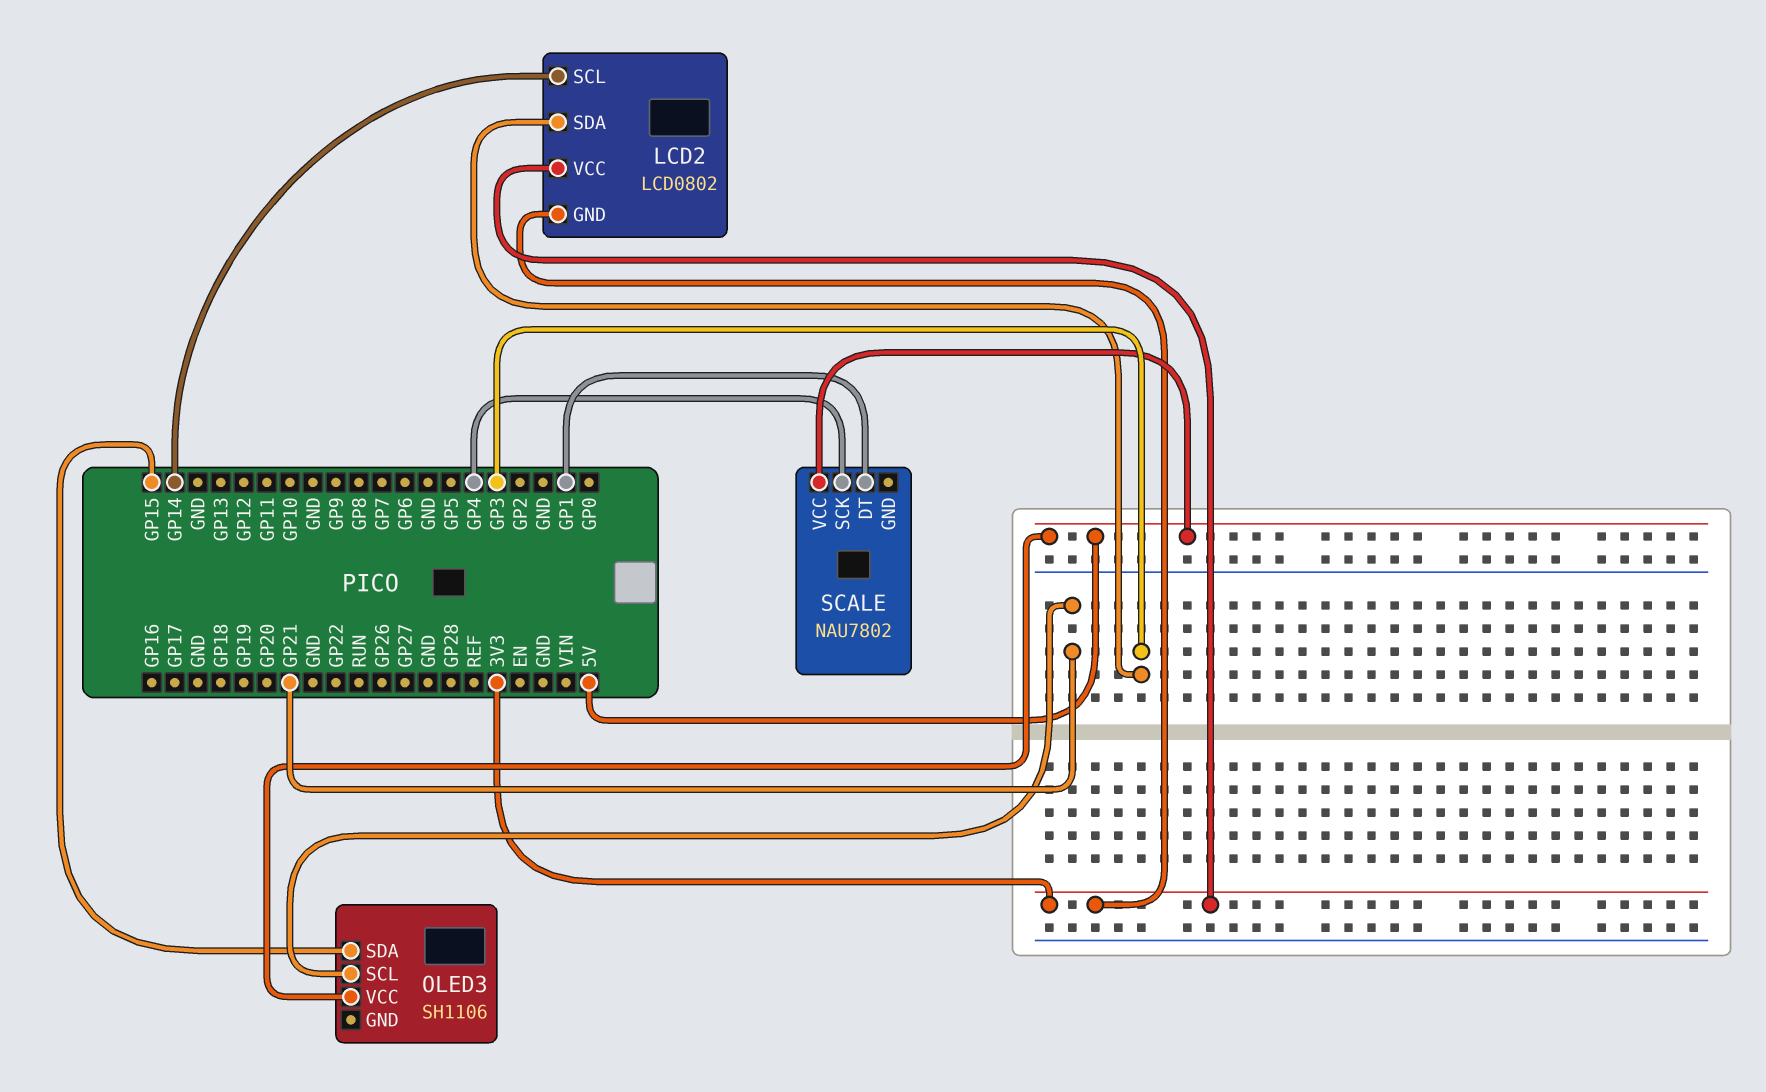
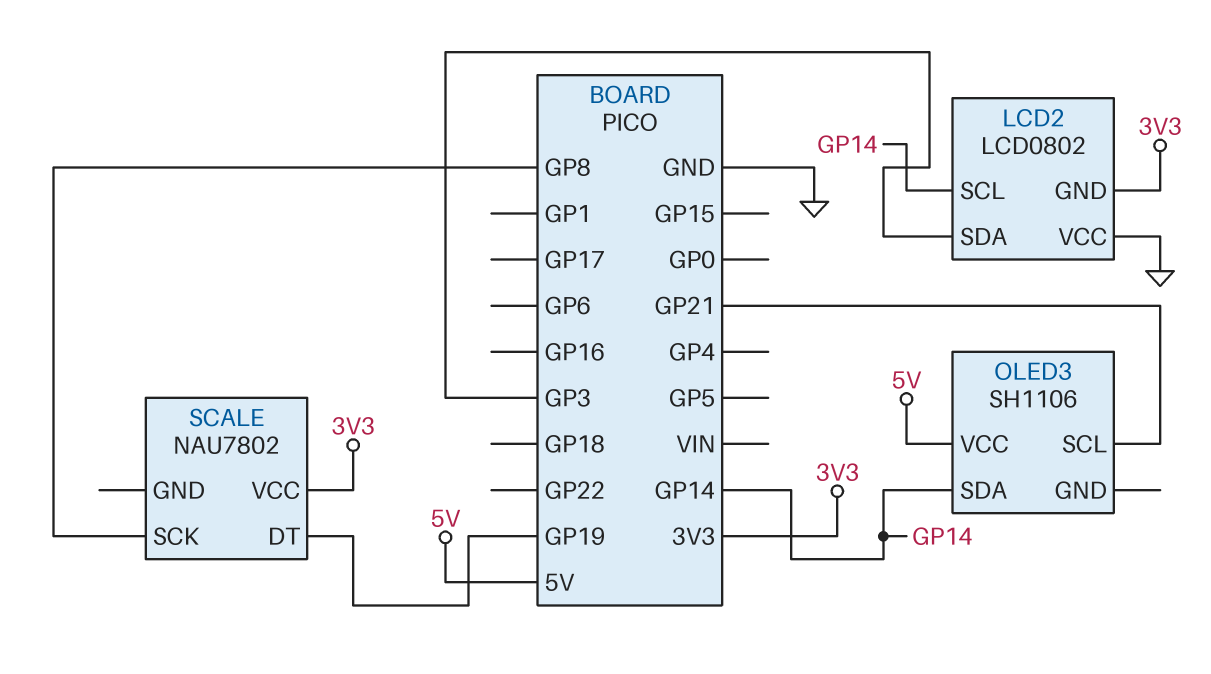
LCD2 pin VCC: 3V3 -> GND
OLED3 pin SDA: GP15 -> GP14
SCALE pin DT: GP1 -> GP19
SCALE pin SCK: GP4 -> GP8
SCALE pin VCC: 5V -> 3V3

